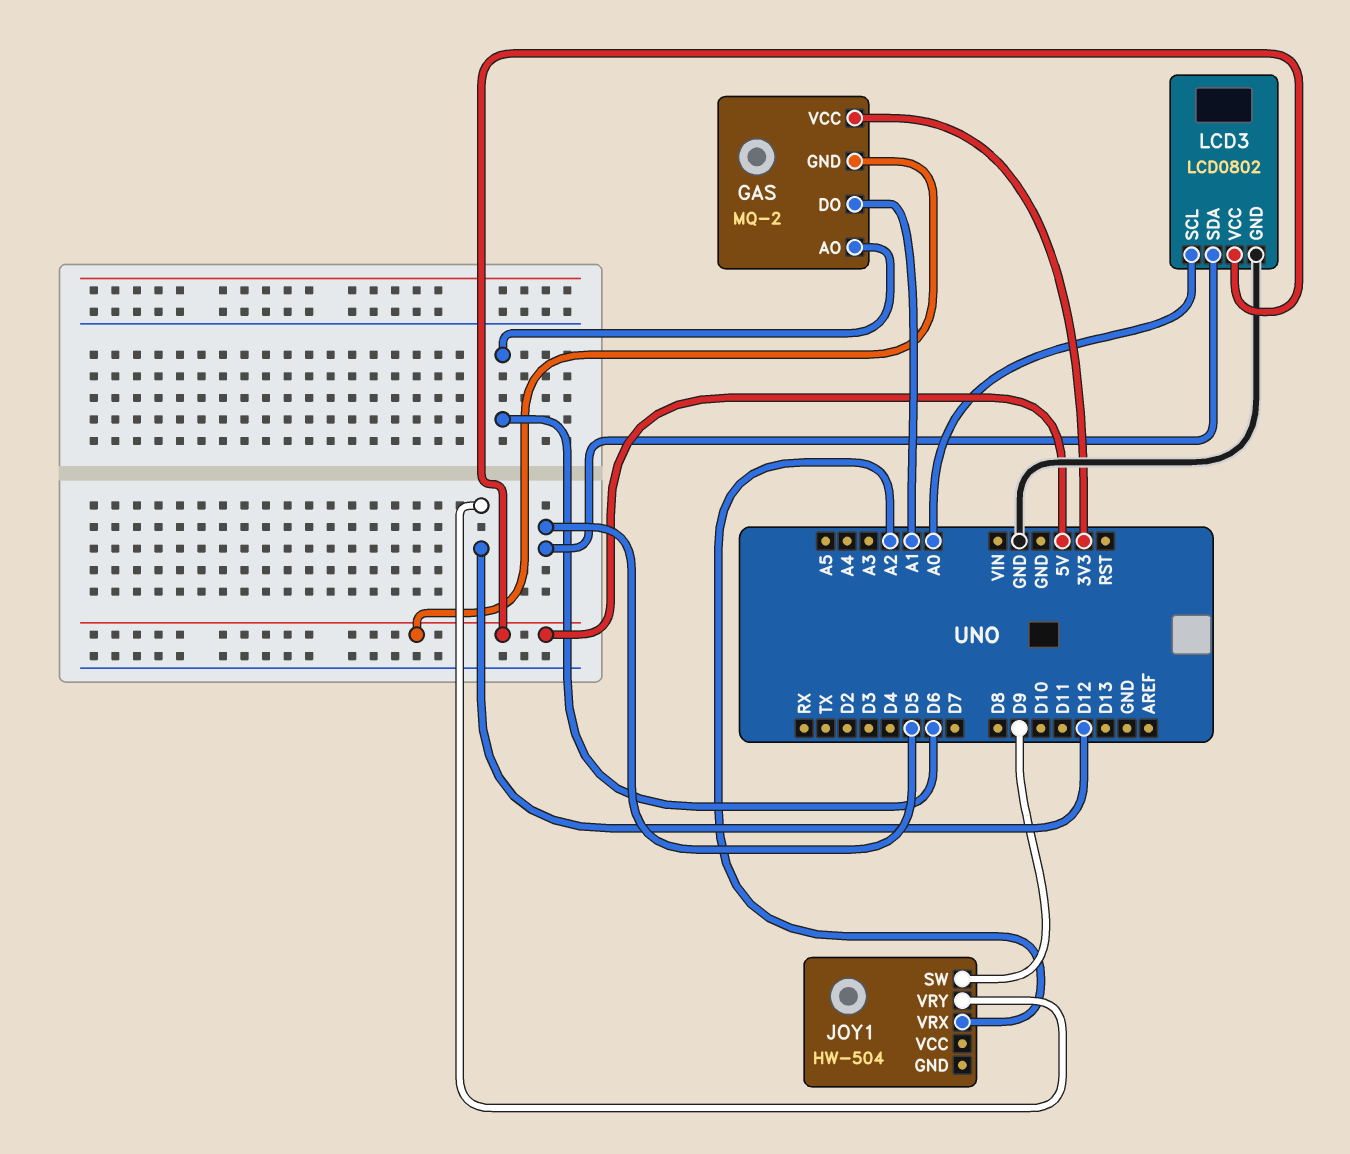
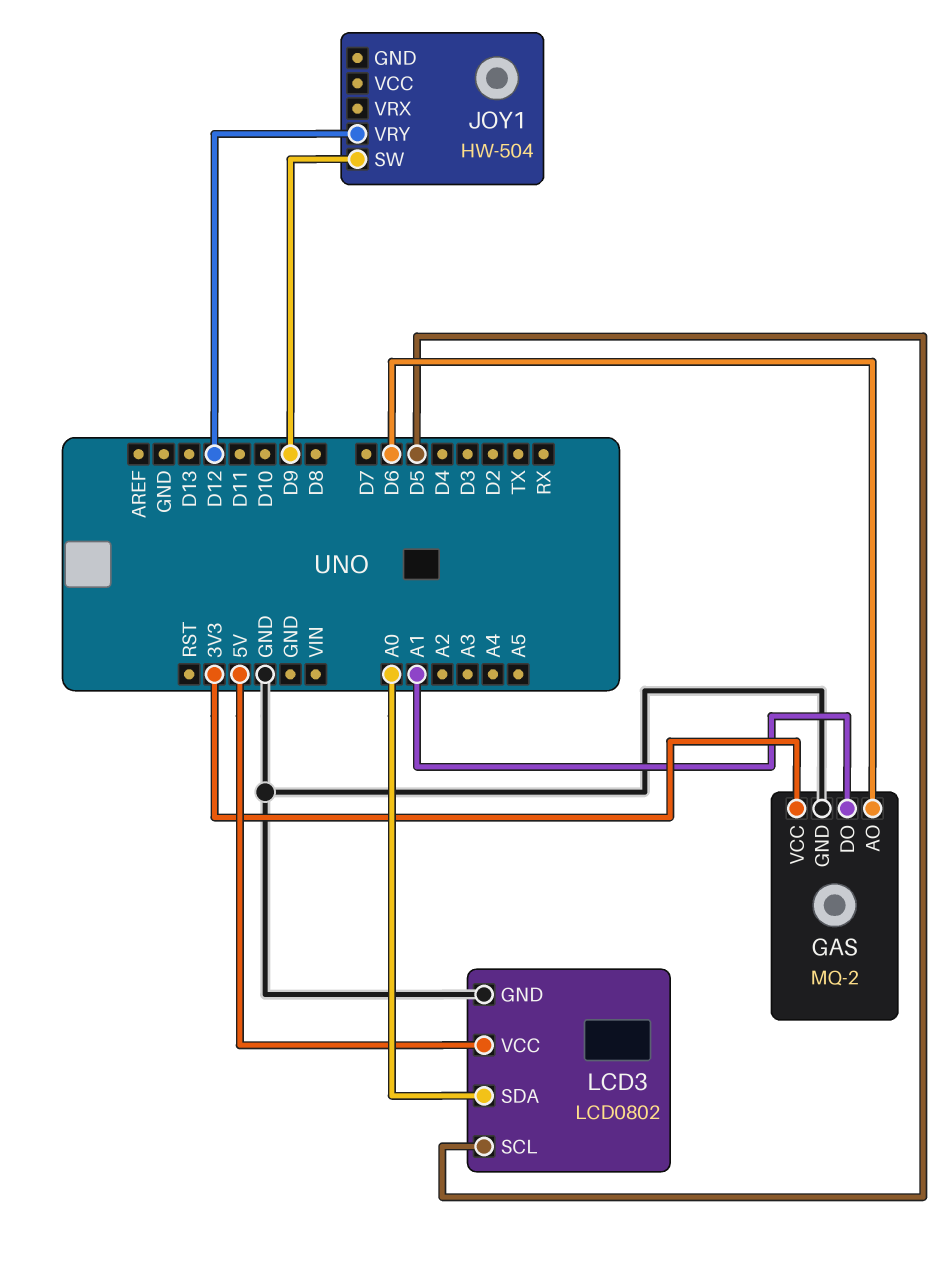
GAS pin GND: 5V -> GND
JOY1 pin VRX: A2 -> none
LCD3 pin SCL: A0 -> D5
LCD3 pin SDA: D5 -> A0

